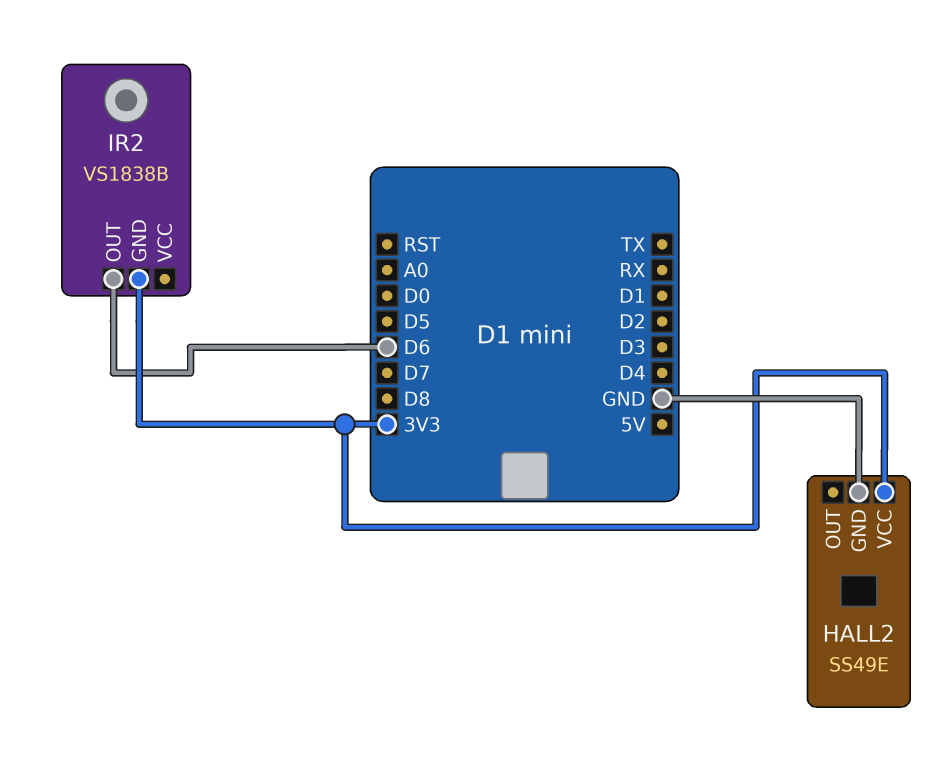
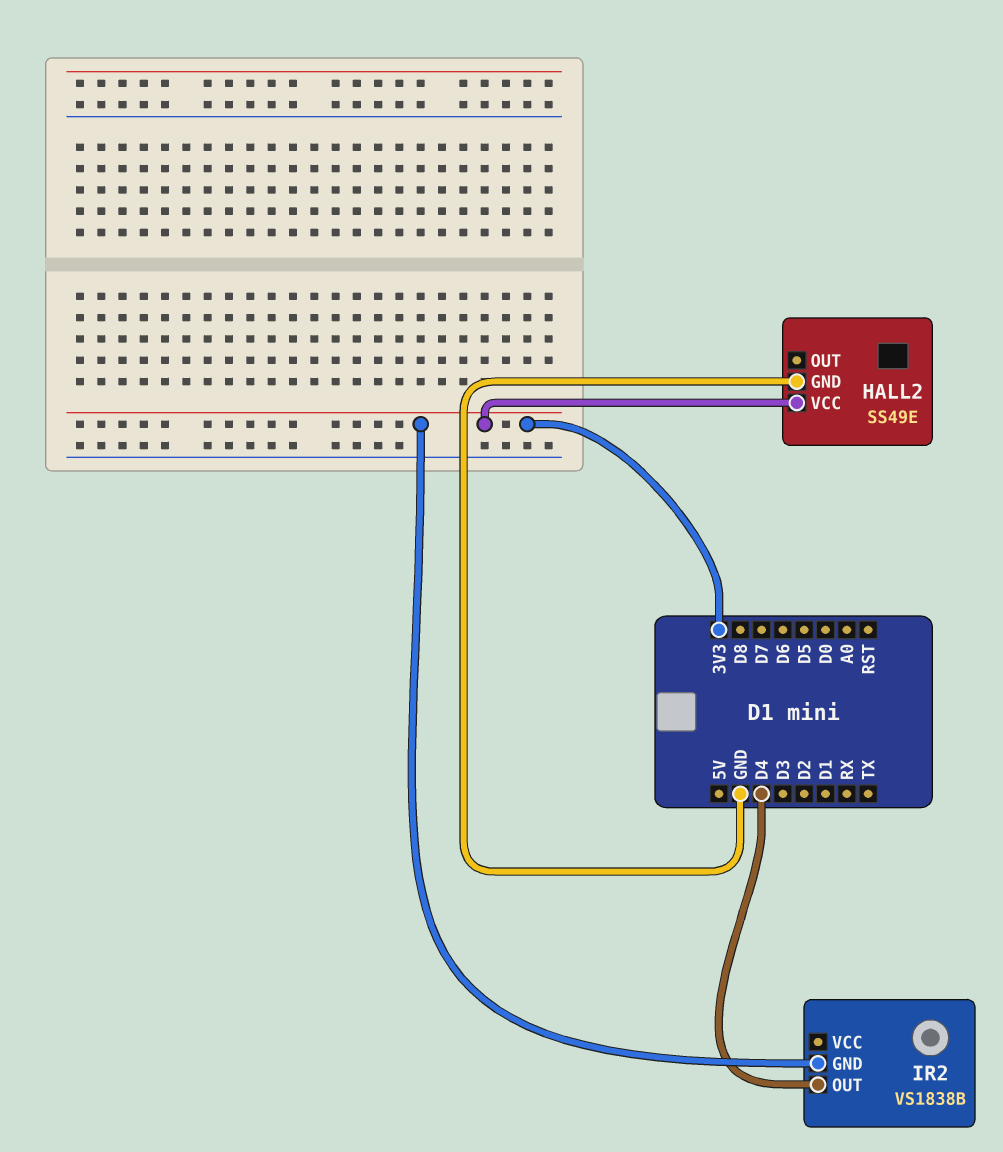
IR2 pin OUT: D6 -> D4

